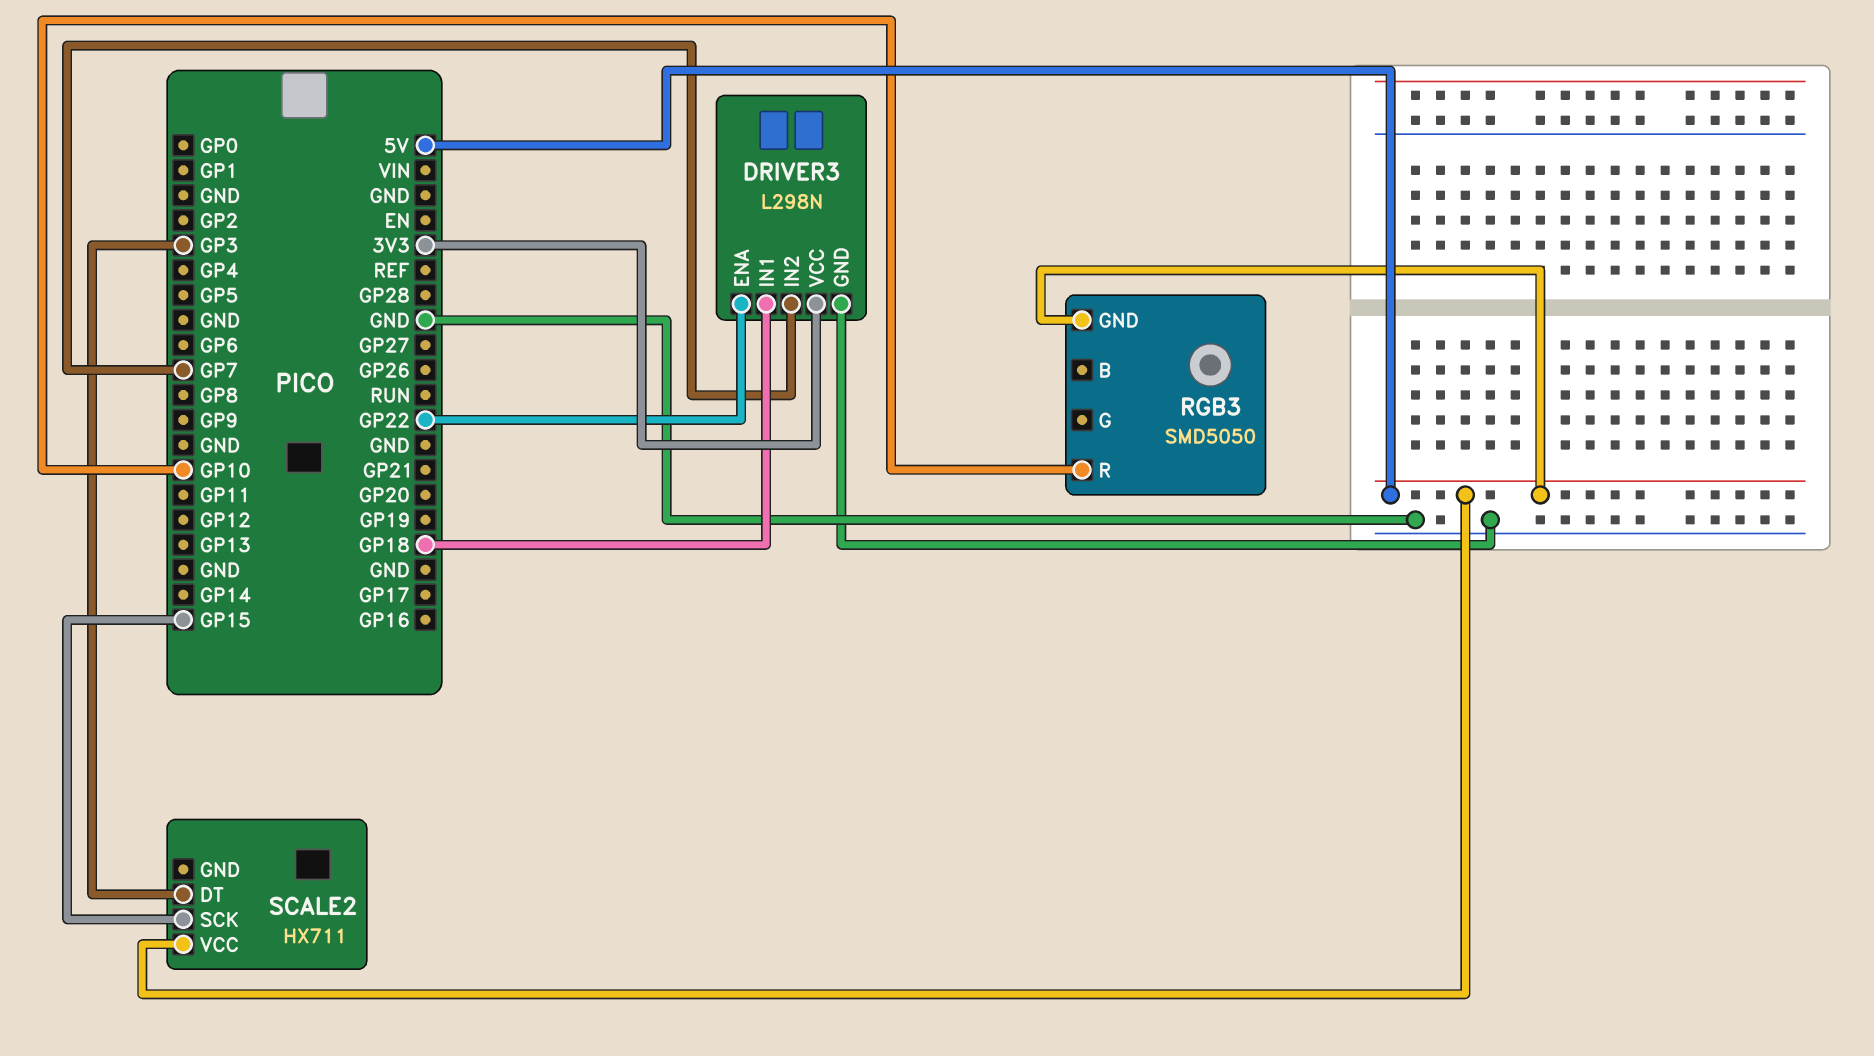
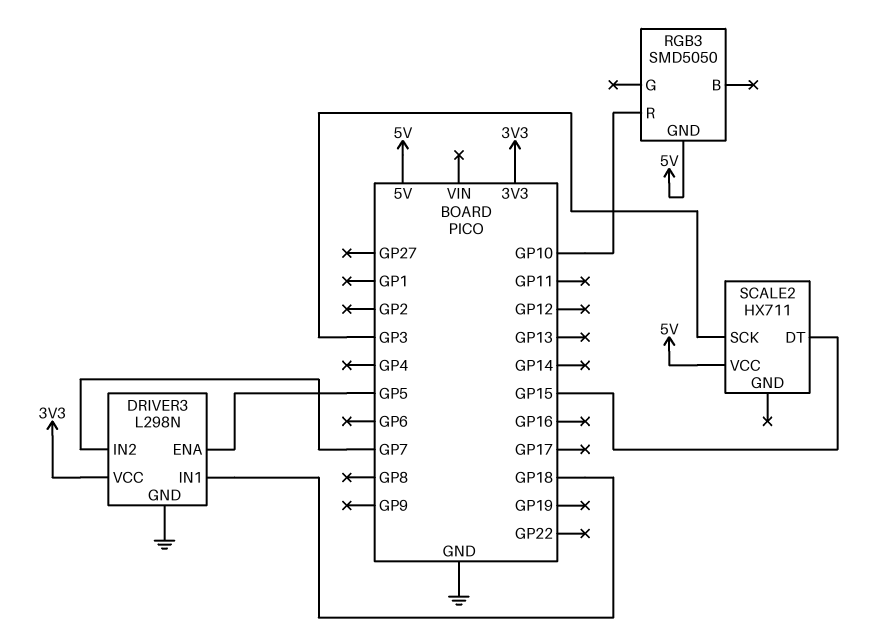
DRIVER3 pin ENA: GP22 -> GP5
SCALE2 pin DT: GP3 -> GP15
SCALE2 pin SCK: GP15 -> GP3

